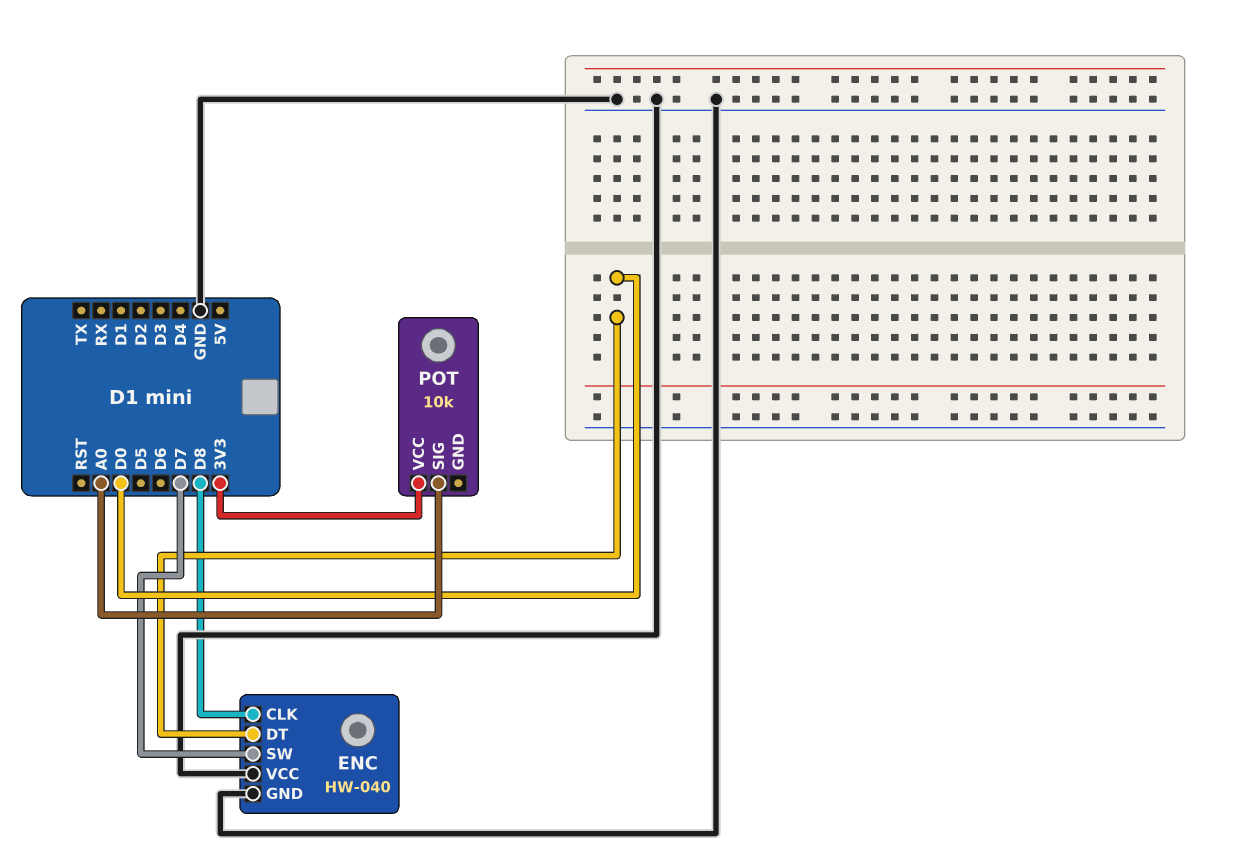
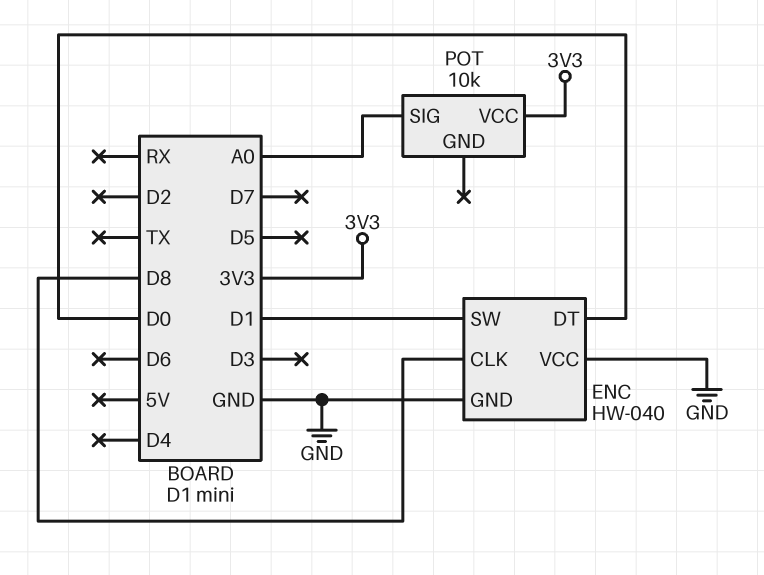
ENC pin SW: D7 -> D1

